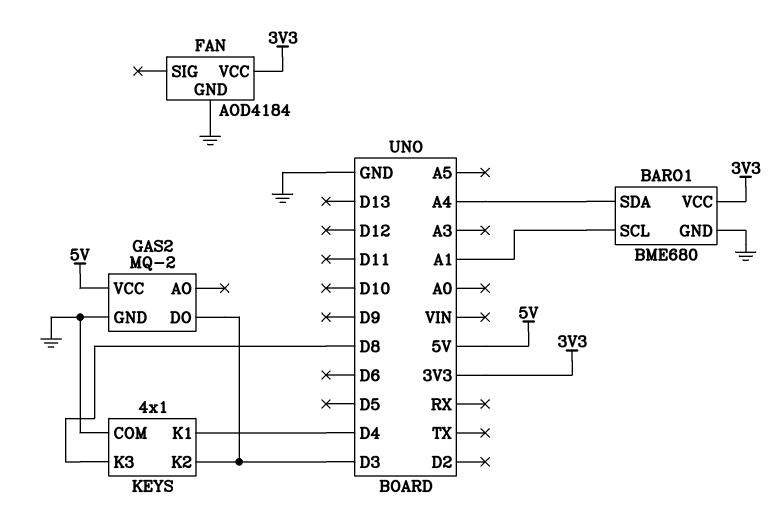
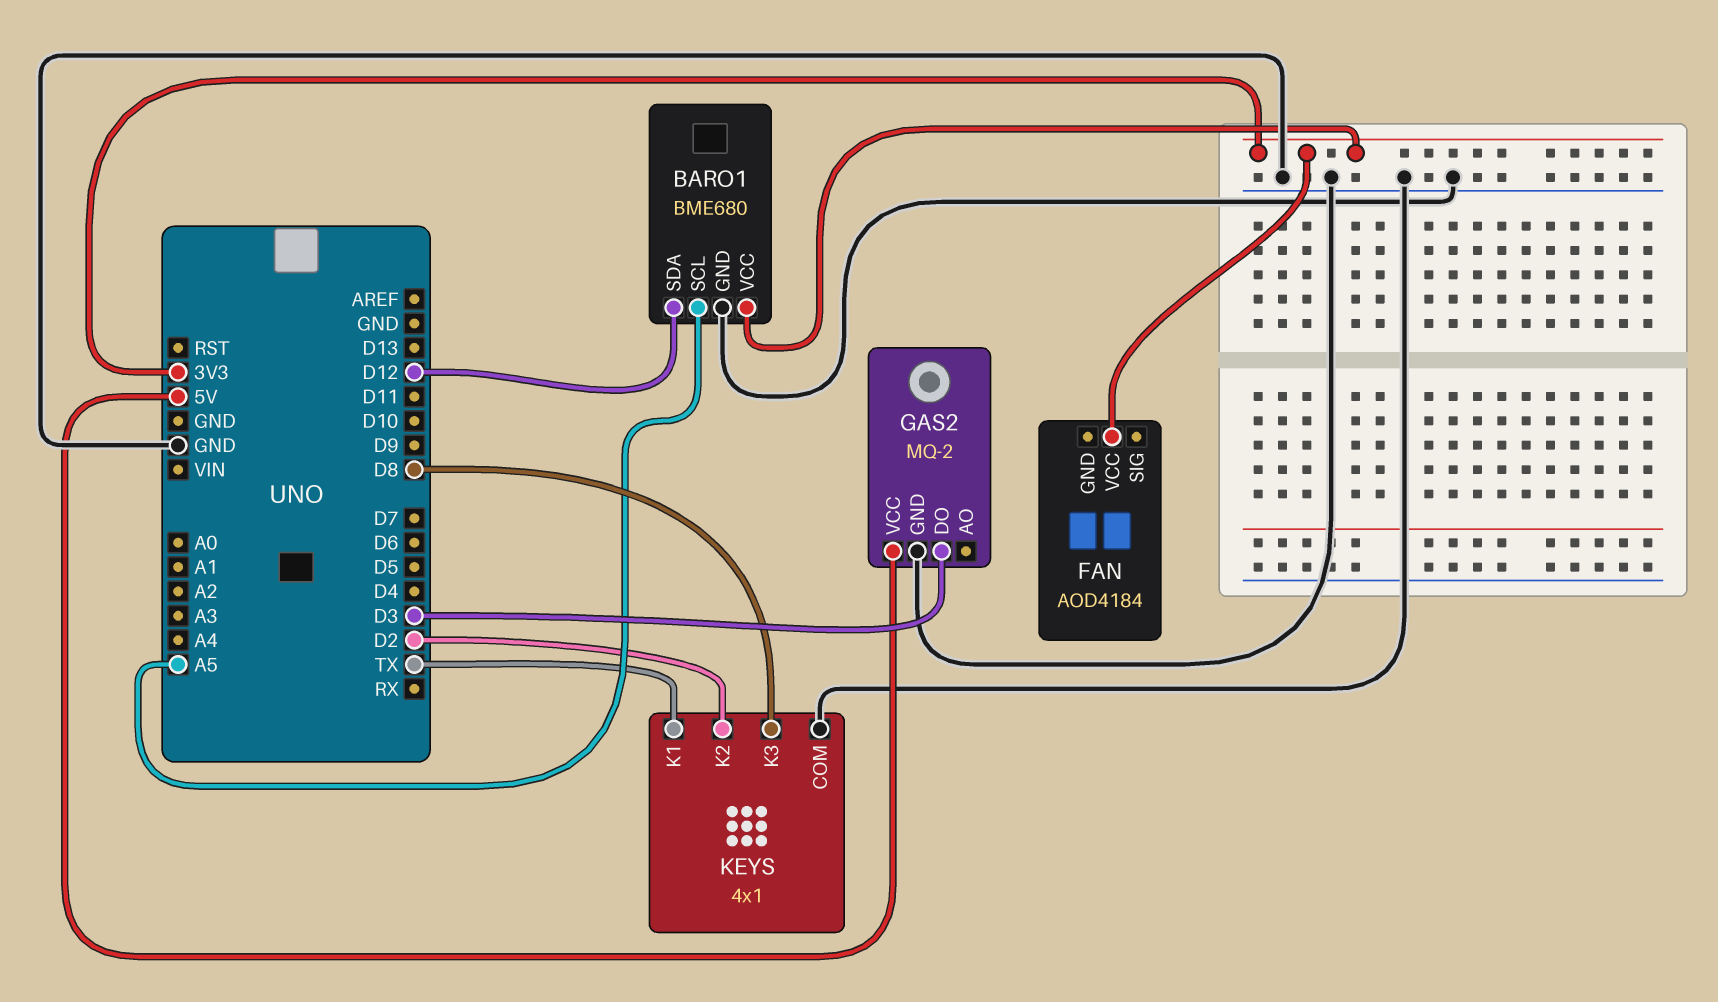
BARO1 pin SCL: A1 -> A5
BARO1 pin SDA: A4 -> D12
FAN pin GND: GND -> none
KEYS pin K1: D4 -> TX
KEYS pin K2: D3 -> D2

